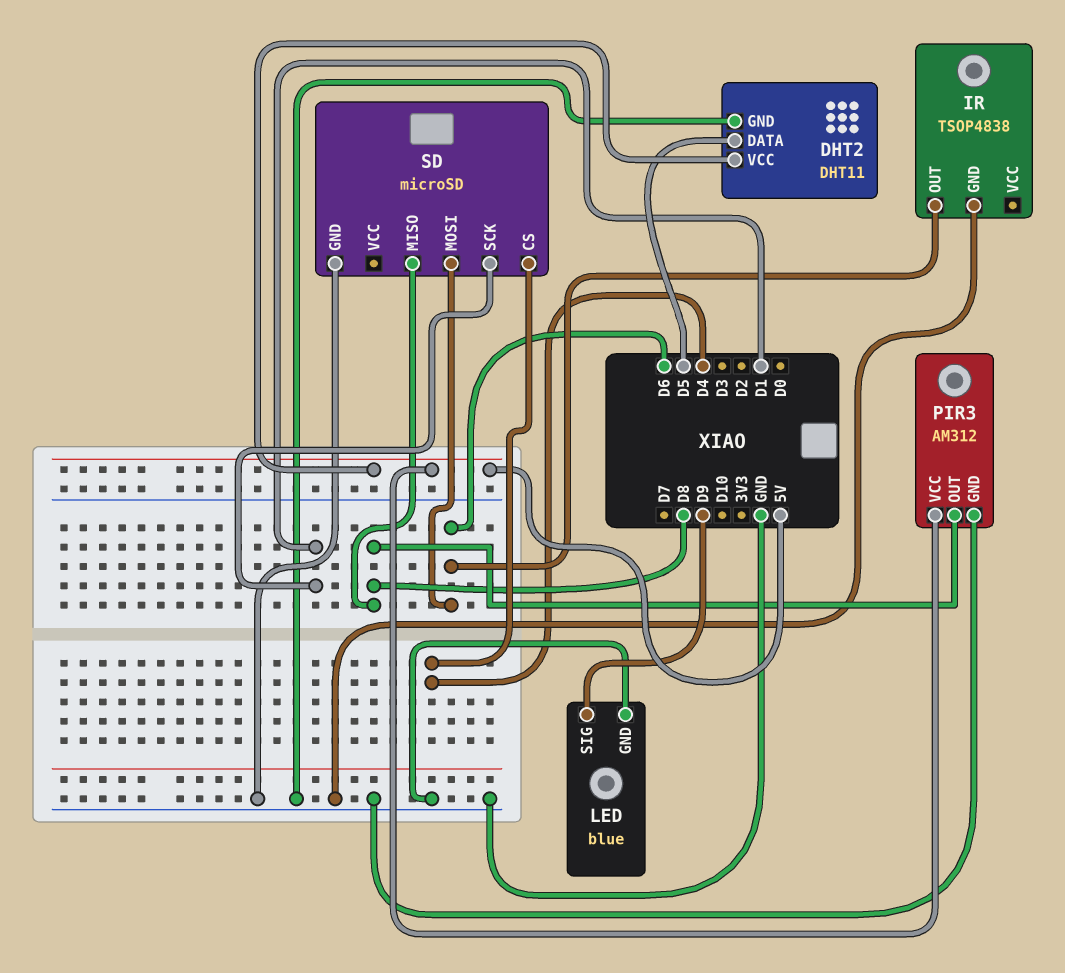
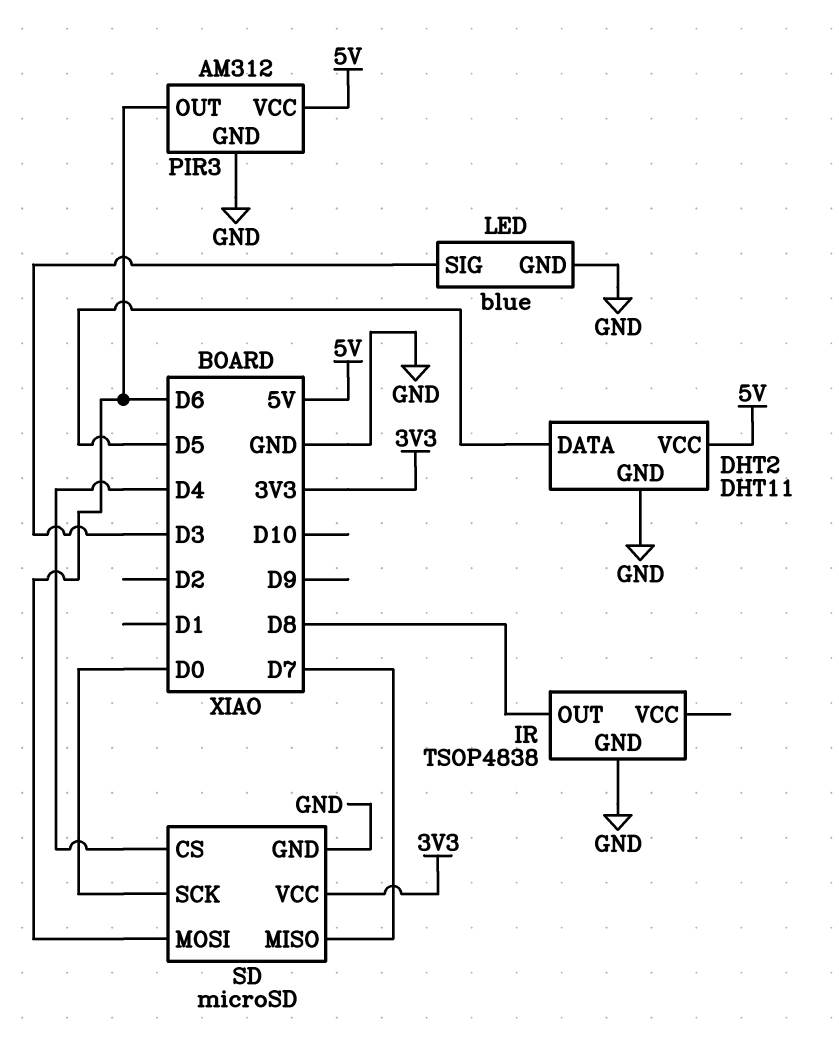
IR pin OUT: D6 -> D8
LED pin SIG: D9 -> D3
PIR3 pin OUT: D8 -> D6
SD pin MISO: D8 -> D7
SD pin SCK: D1 -> D0
SD pin VCC: none -> 3V3

